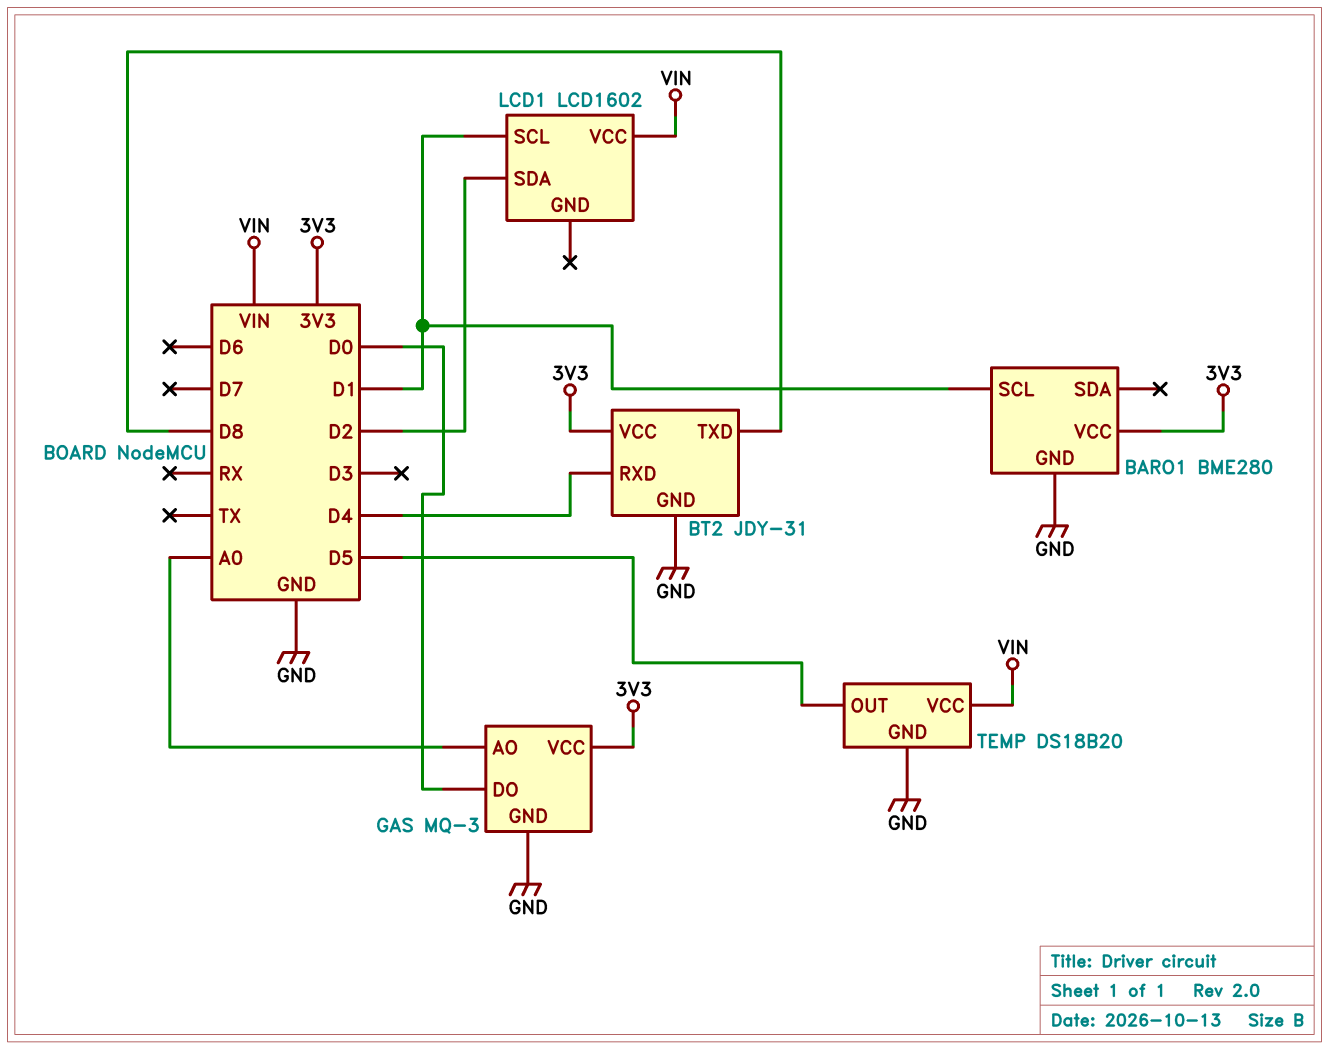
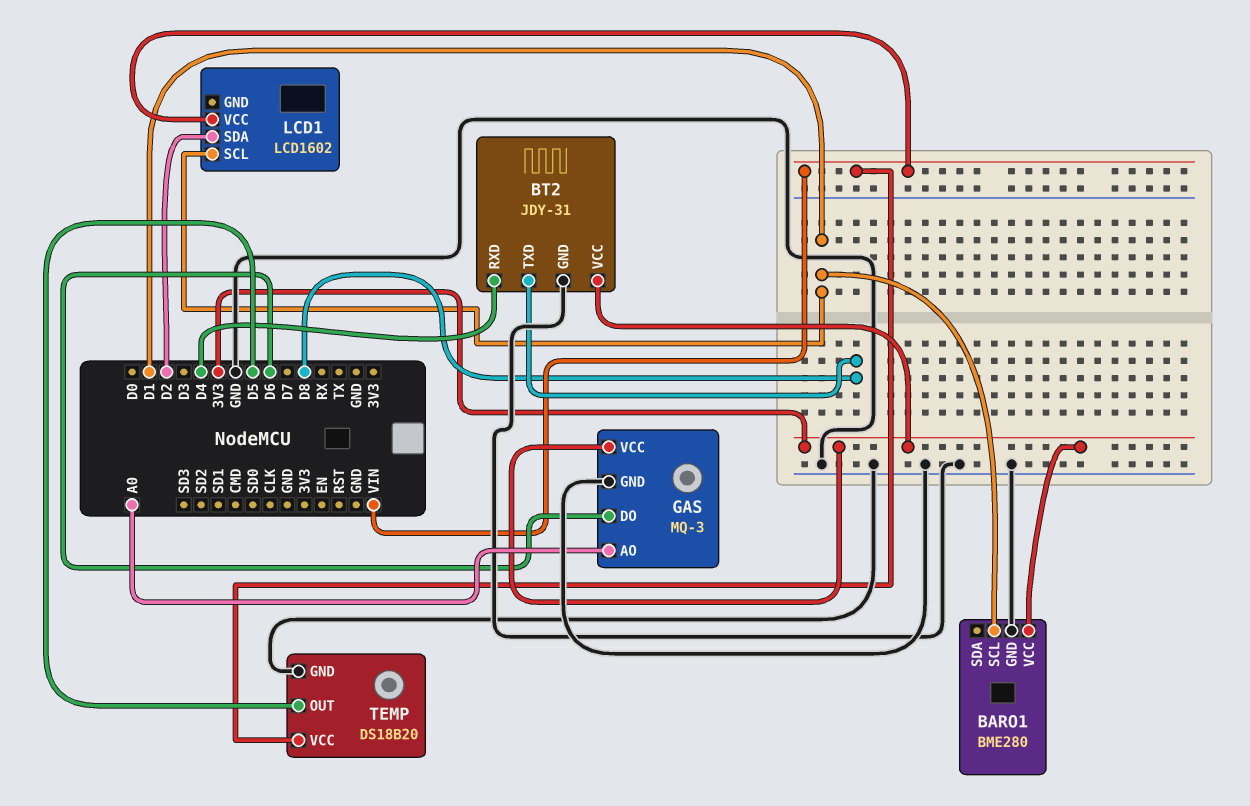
GAS pin DO: D0 -> D6

